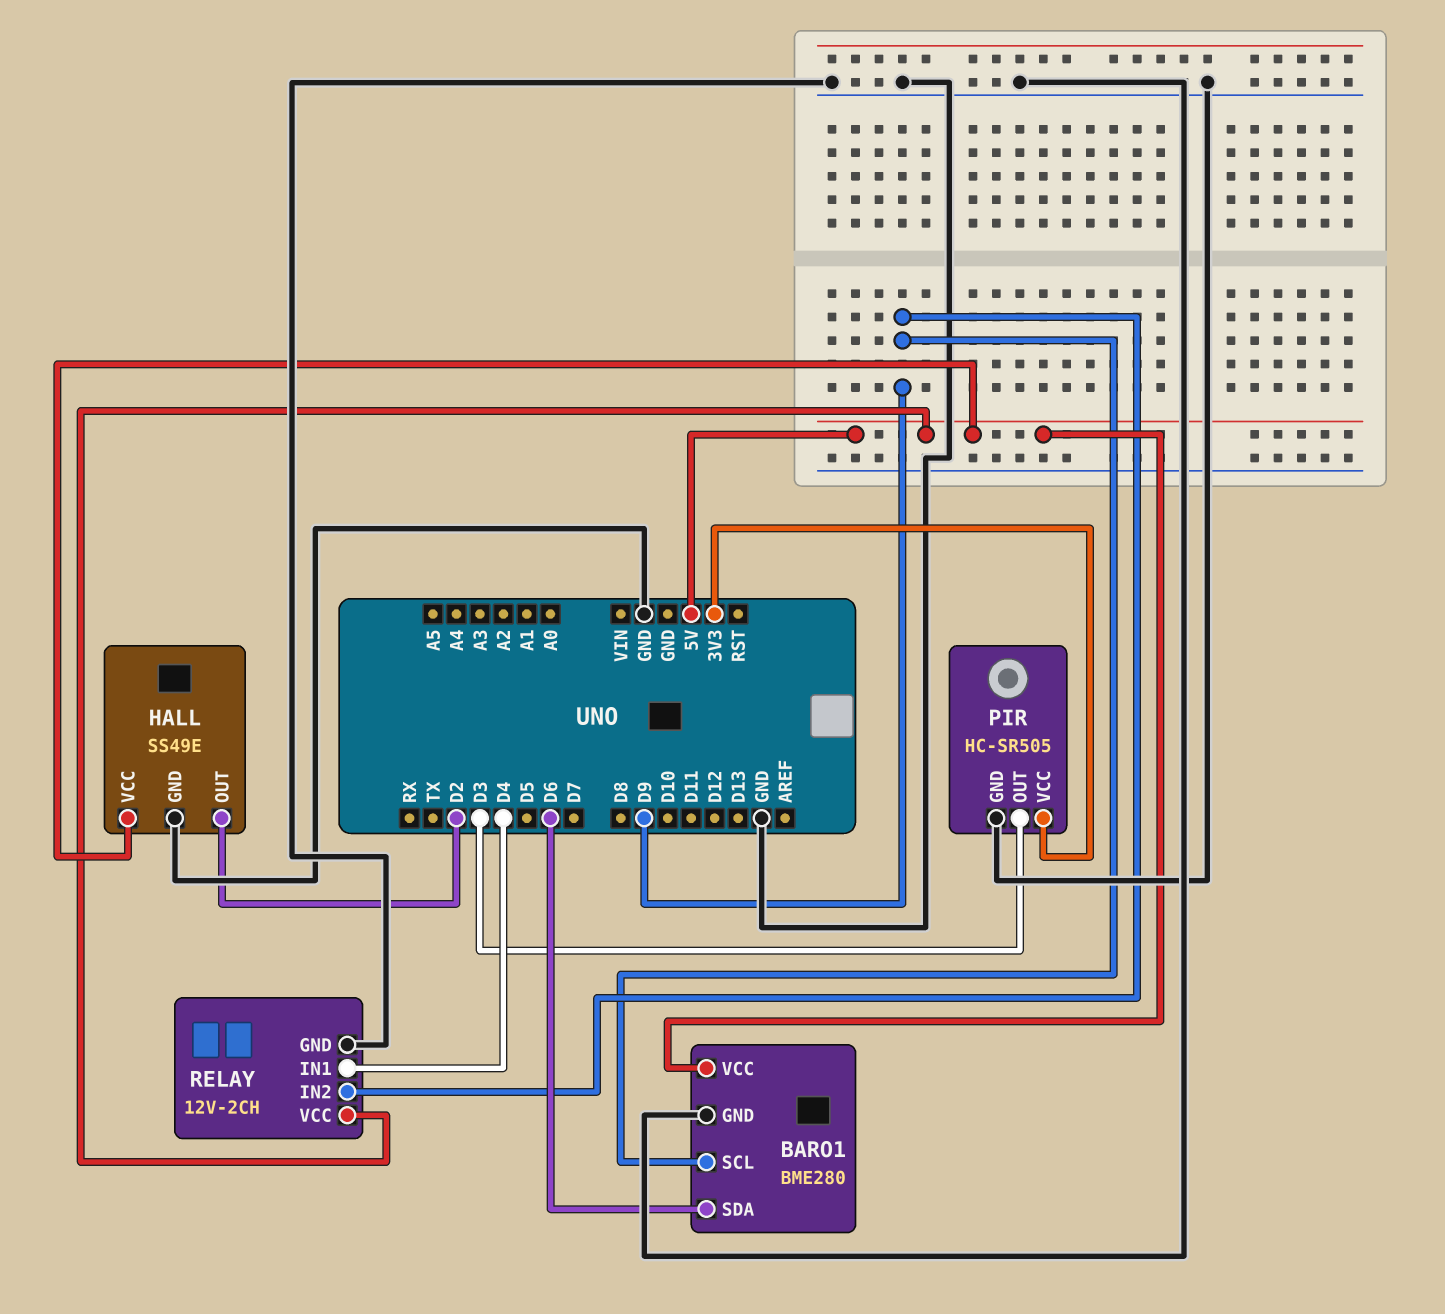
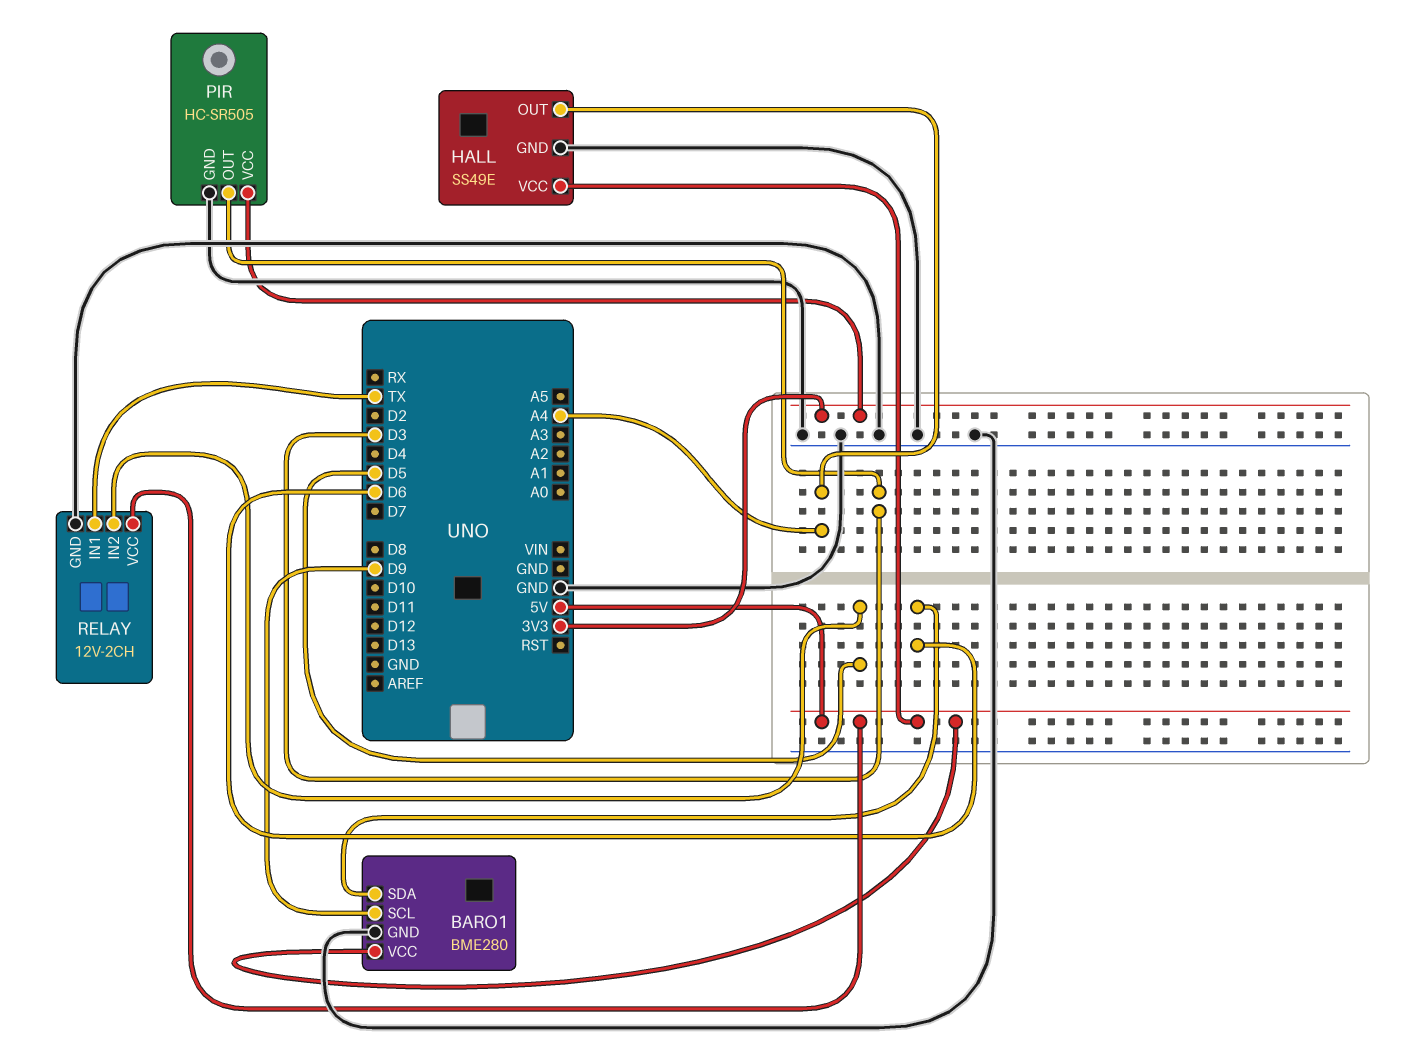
HALL pin OUT: D2 -> A4
RELAY pin IN1: D4 -> TX
RELAY pin IN2: D9 -> D5

